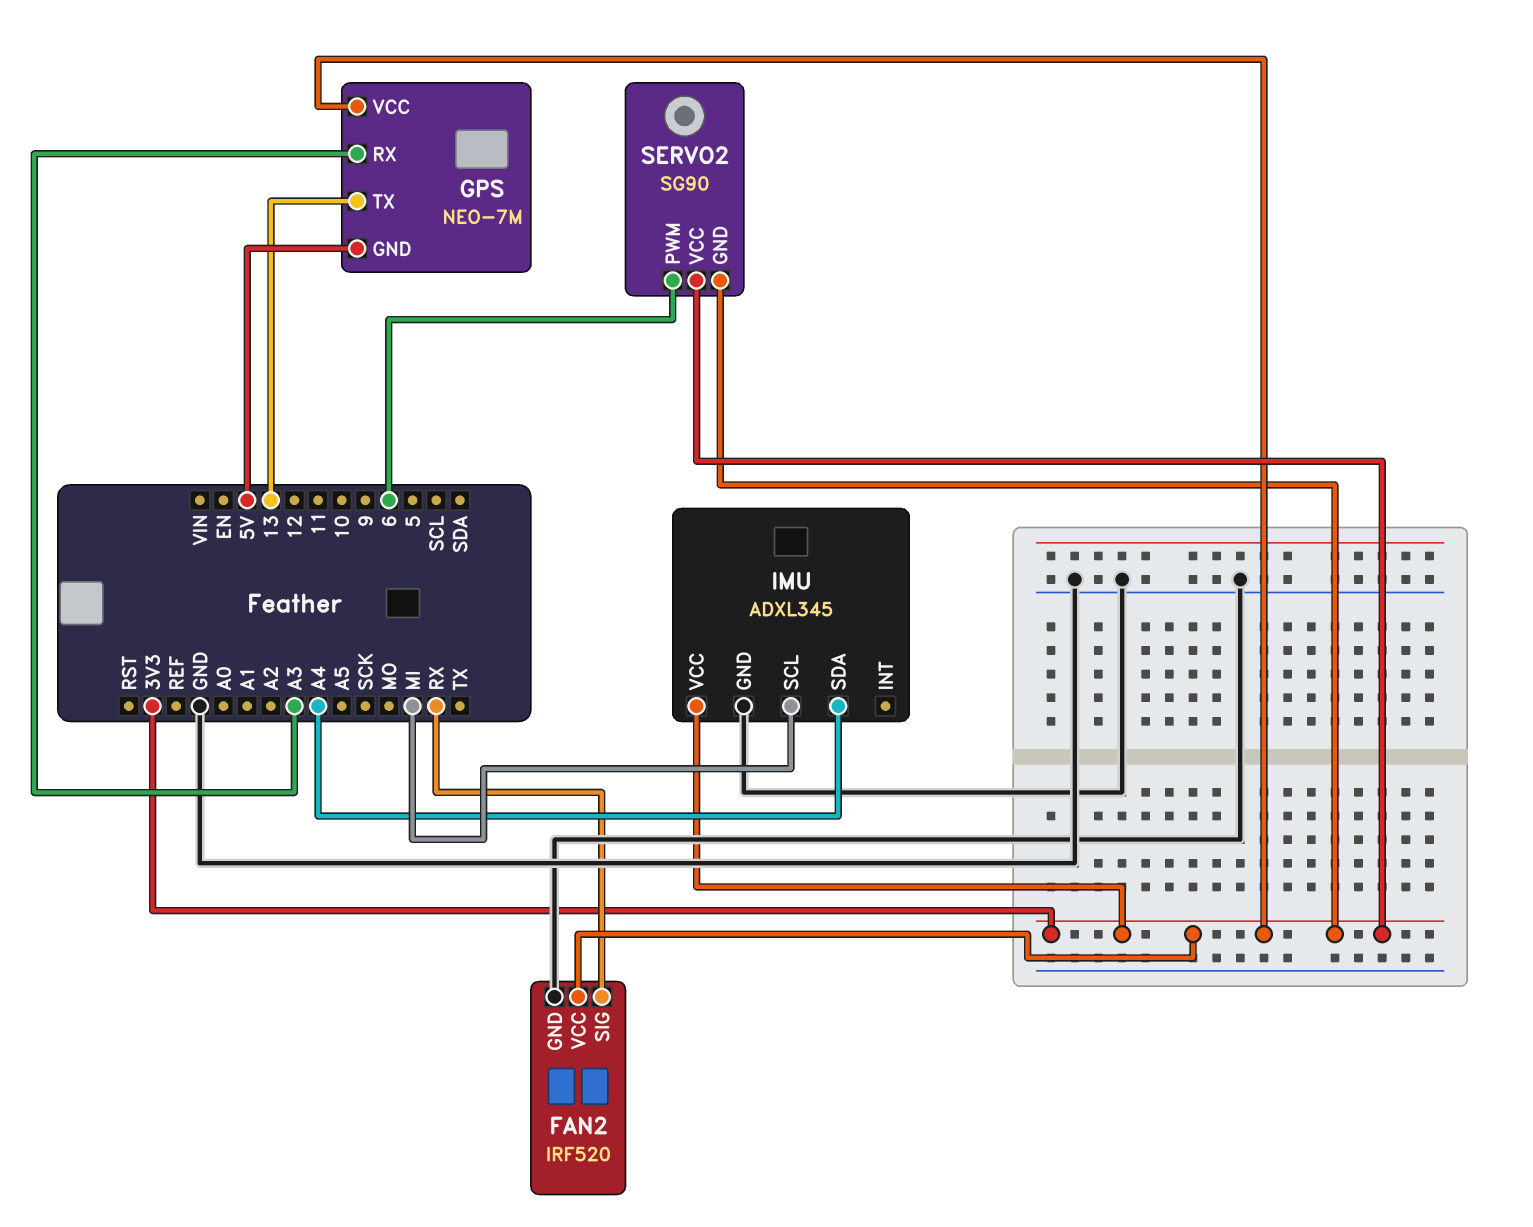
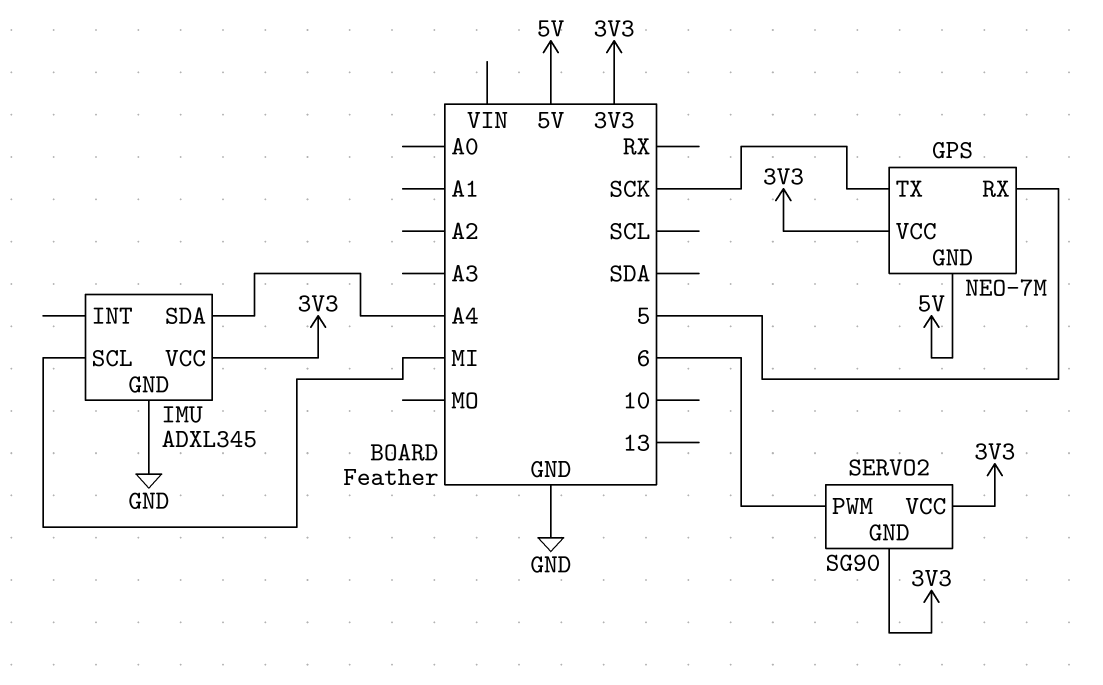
FAN2: IRF520 -> none
FAN2 pin GND: GND -> none
FAN2 pin SIG: RX -> none
FAN2 pin VCC: 3V3 -> none
GPS pin RX: A3 -> 5
GPS pin TX: 13 -> SCK

